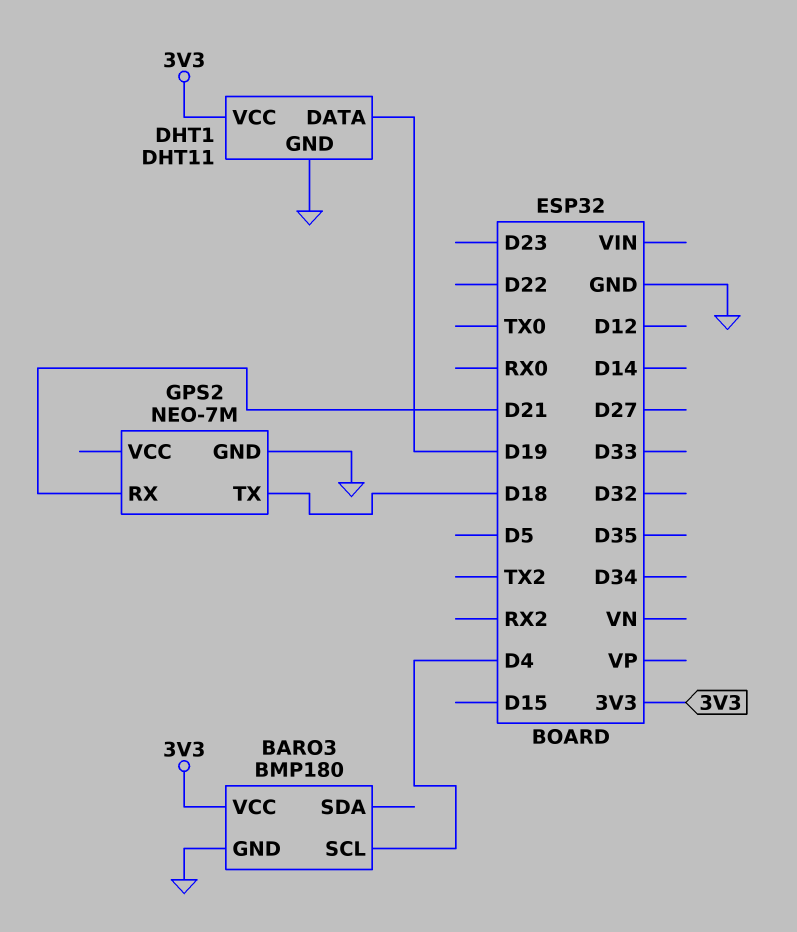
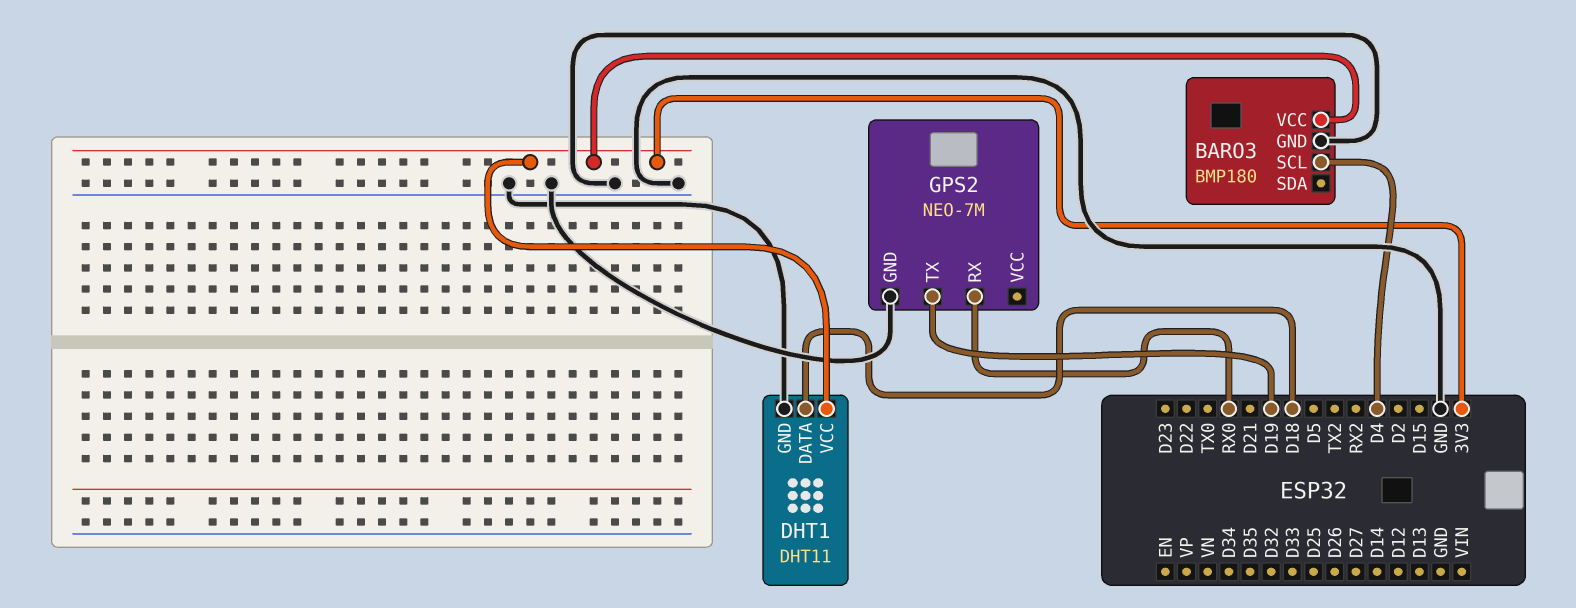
DHT1 pin DATA: D19 -> D18
GPS2 pin RX: D21 -> RX0
GPS2 pin TX: D18 -> D19

